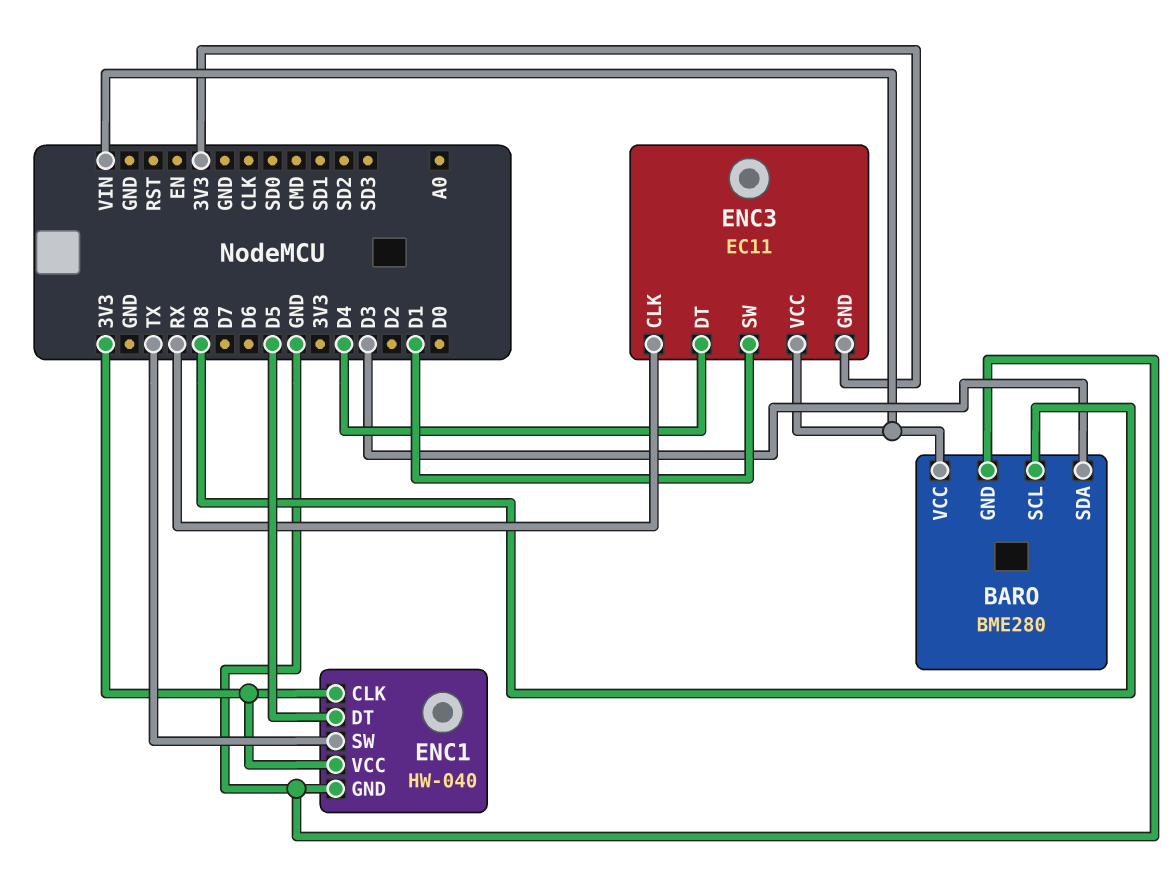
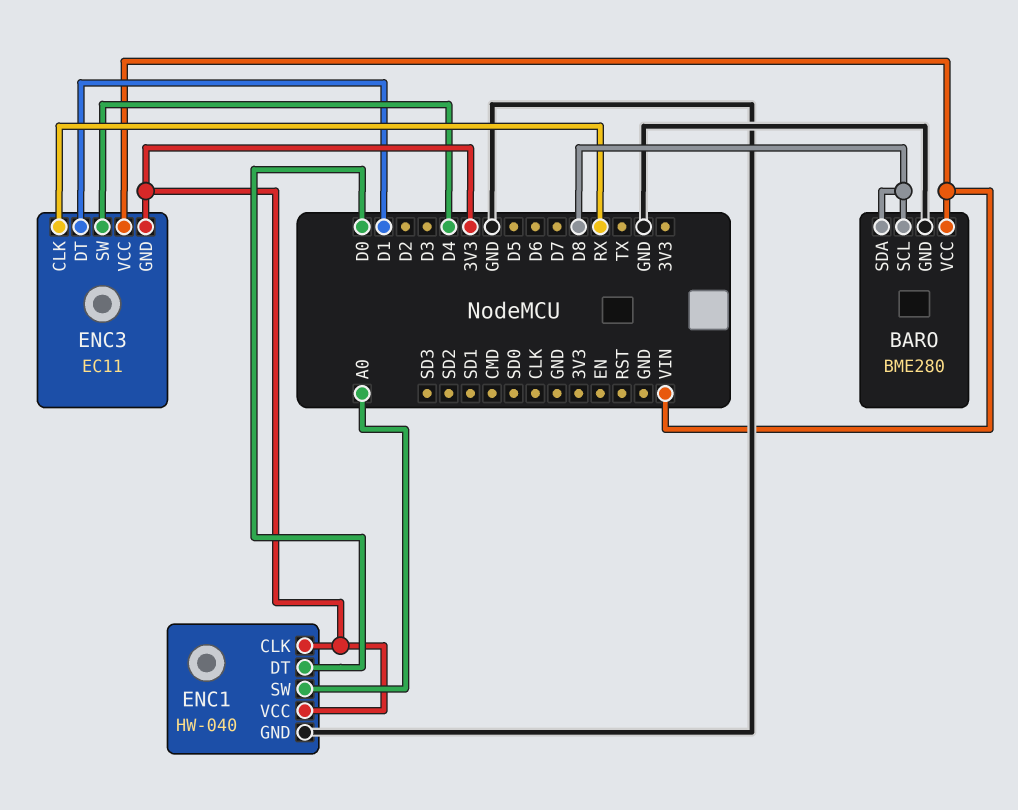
BARO pin SDA: D3 -> D8
ENC1 pin DT: D5 -> D0
ENC1 pin SW: TX -> A0
ENC3 pin DT: D4 -> D1
ENC3 pin SW: D1 -> D4

